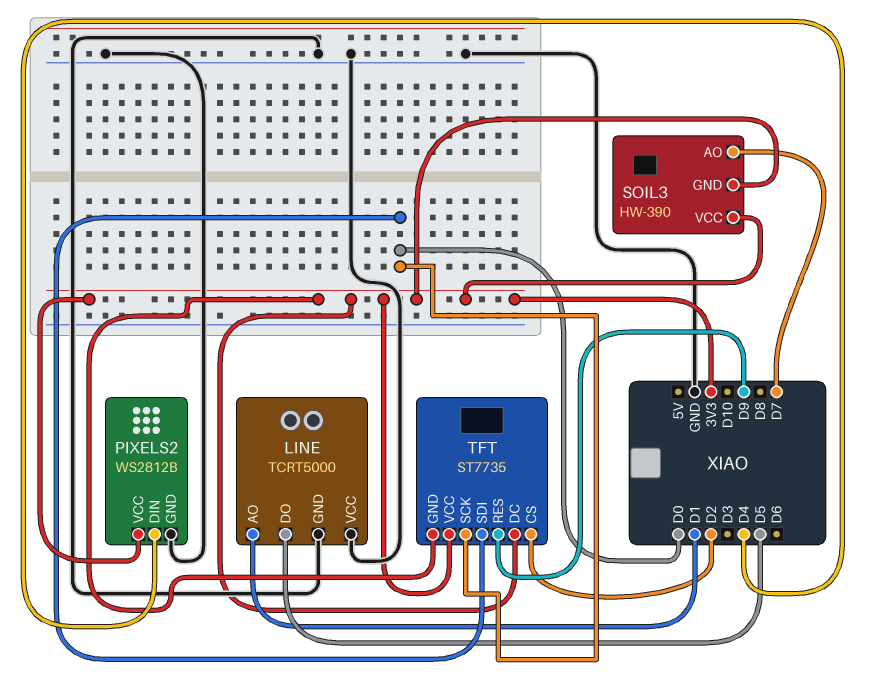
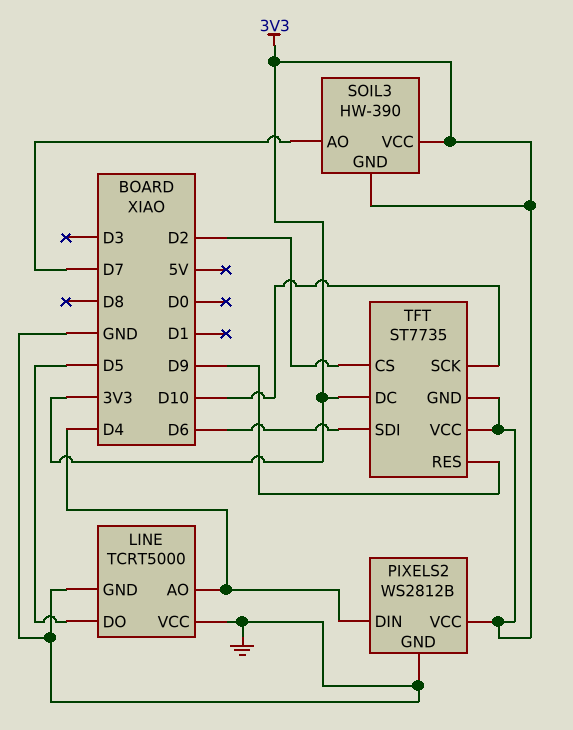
LINE pin AO: D1 -> D4
TFT pin SCK: D0 -> D10
TFT pin SDI: D0 -> D6

